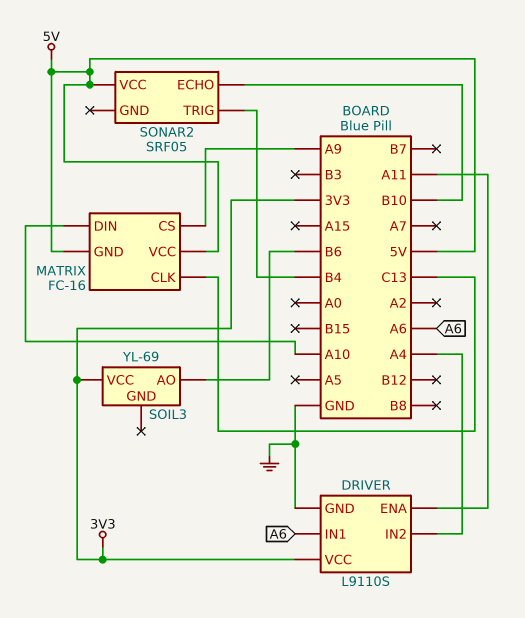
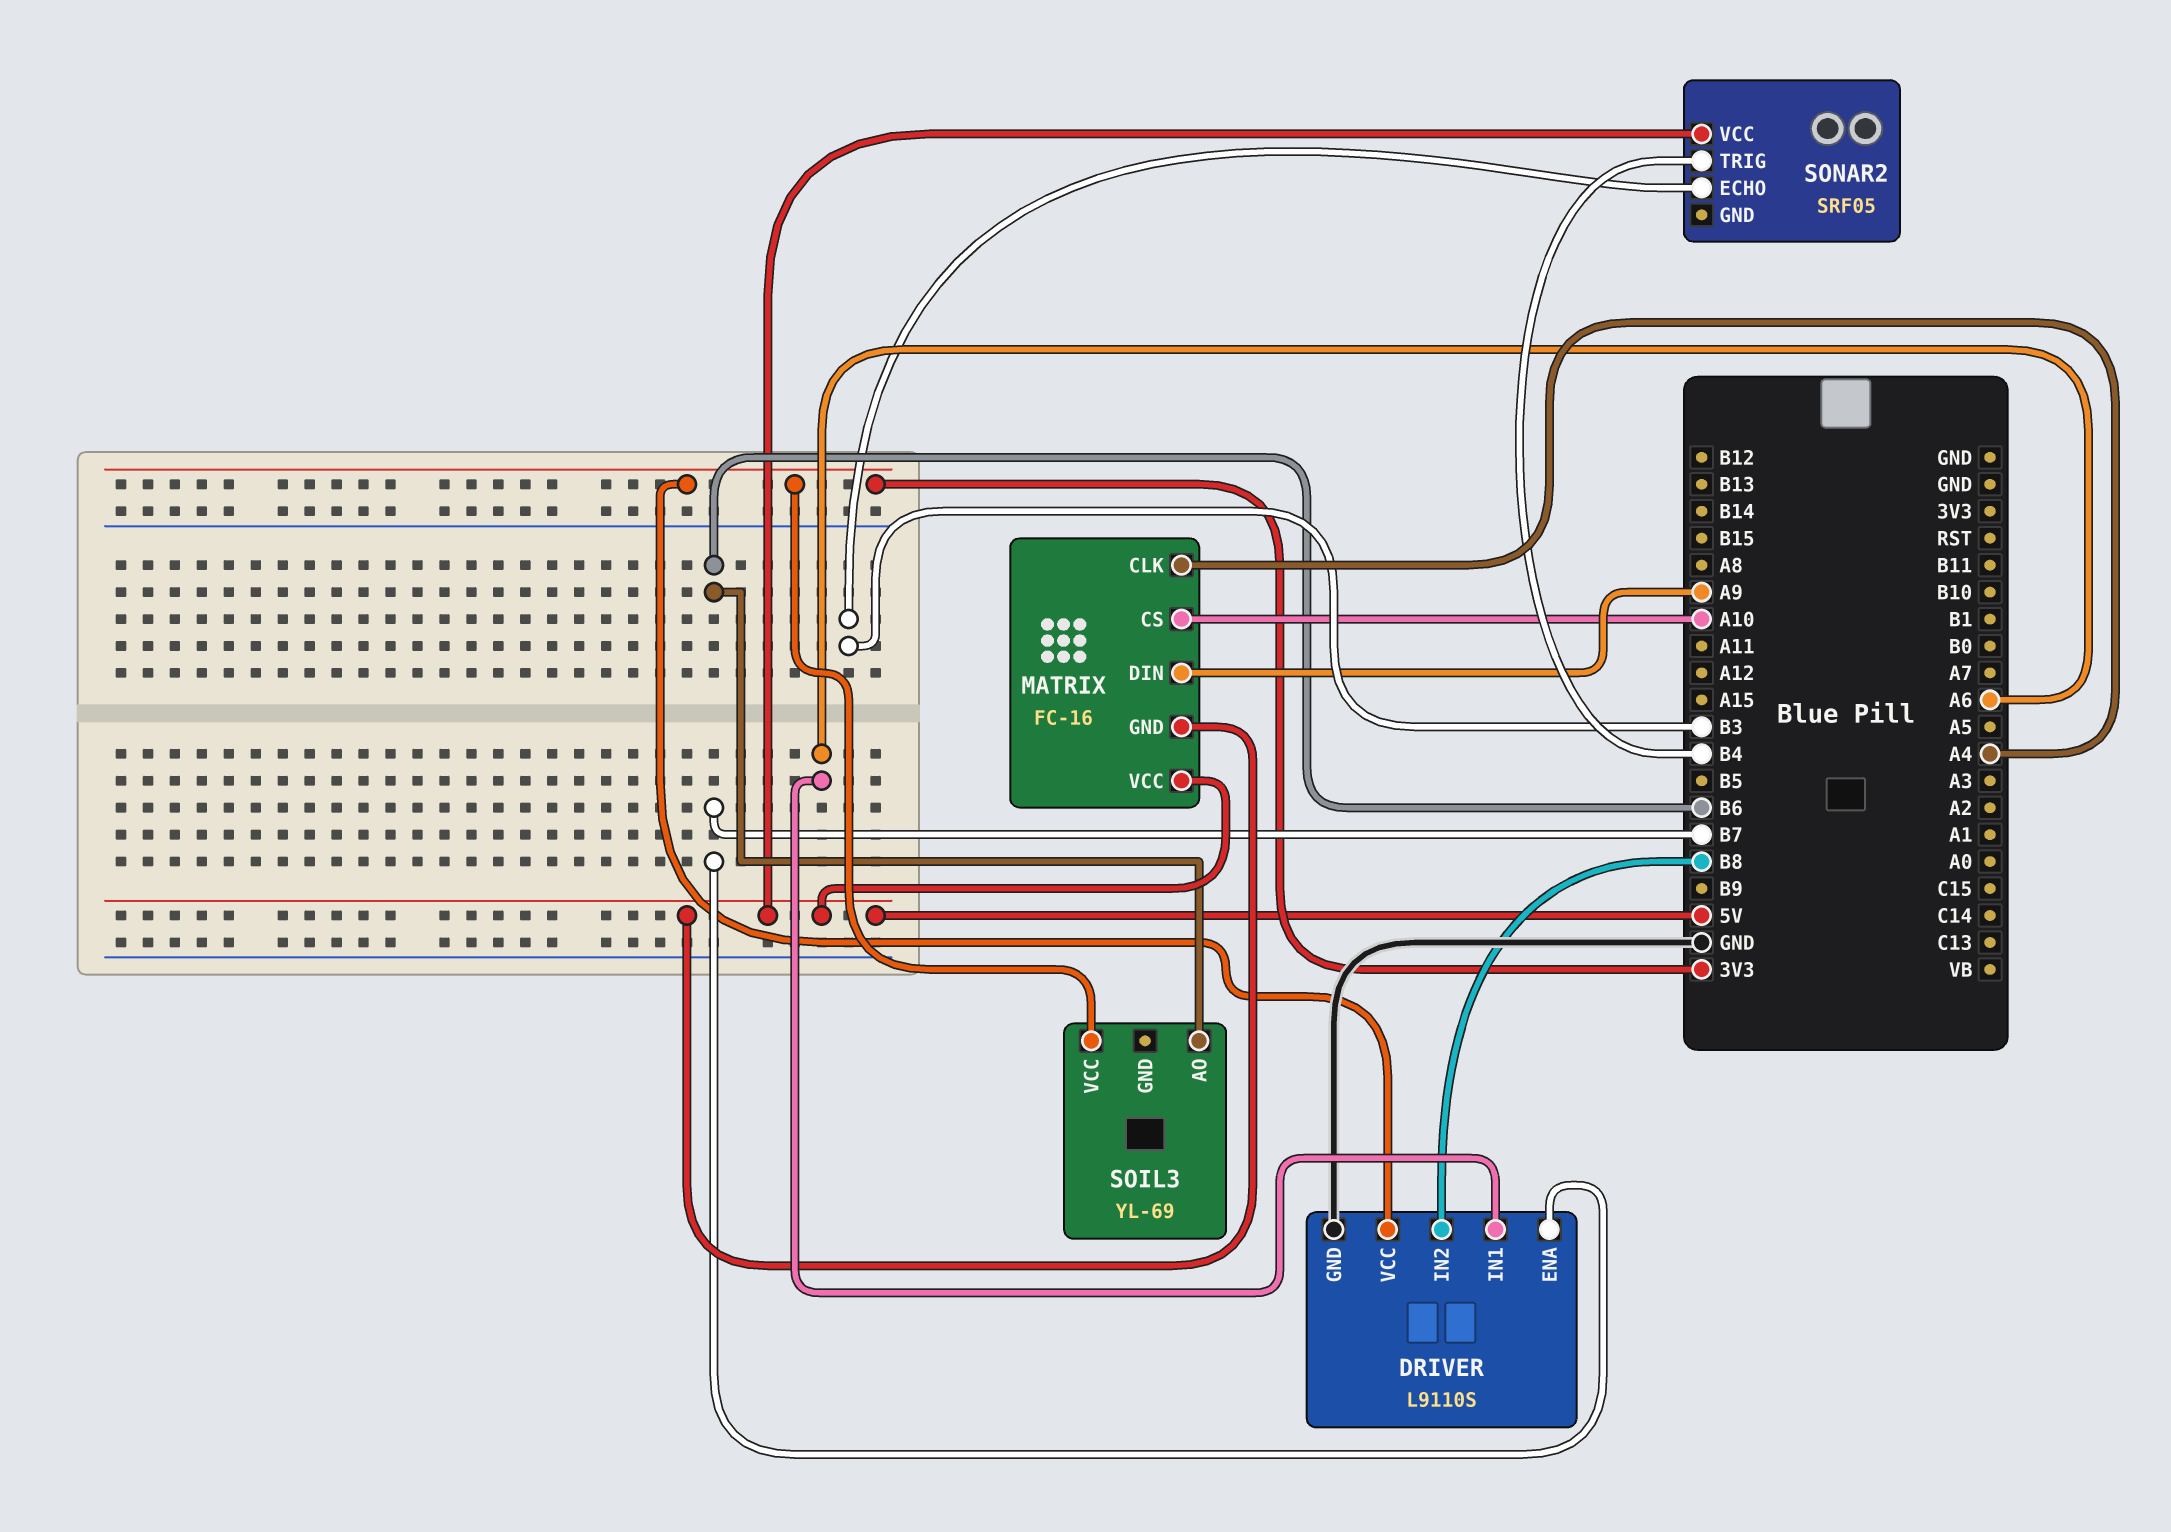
DRIVER pin ENA: A11 -> B7
DRIVER pin IN2: A4 -> B8
MATRIX pin CLK: C13 -> A4
MATRIX pin CS: A9 -> A10
MATRIX pin DIN: A10 -> A9
SONAR2 pin ECHO: B10 -> B3

